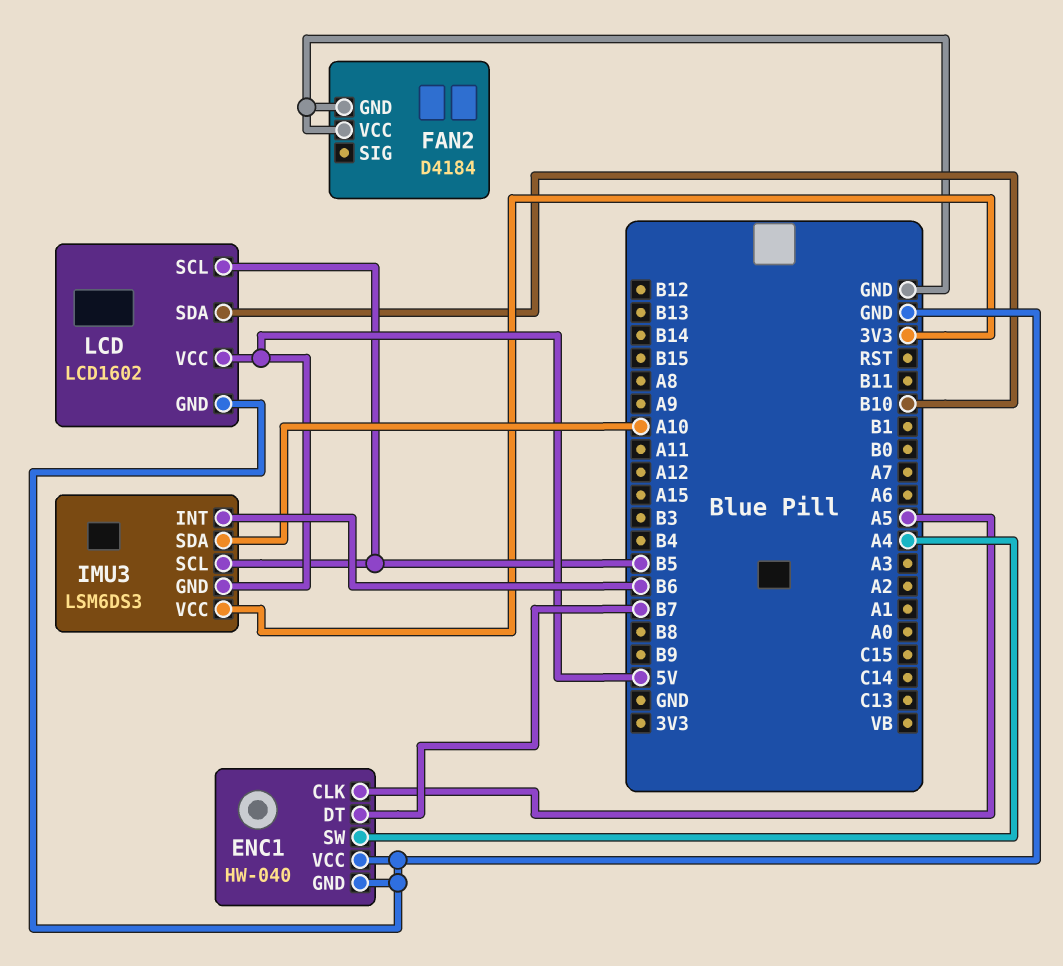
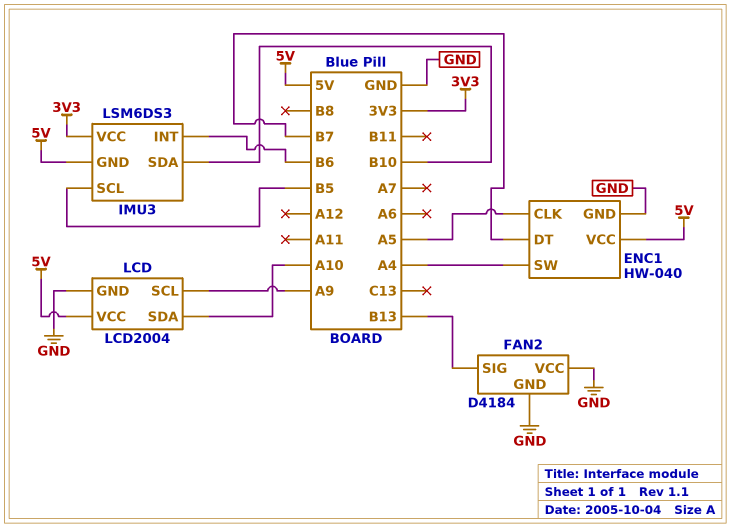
ENC1 pin VCC: GND -> 5V
FAN2 pin SIG: none -> B13
IMU3 pin SDA: A10 -> B10
LCD: LCD1602 -> LCD2004
LCD pin SCL: B5 -> A9
LCD pin SDA: B10 -> A10

